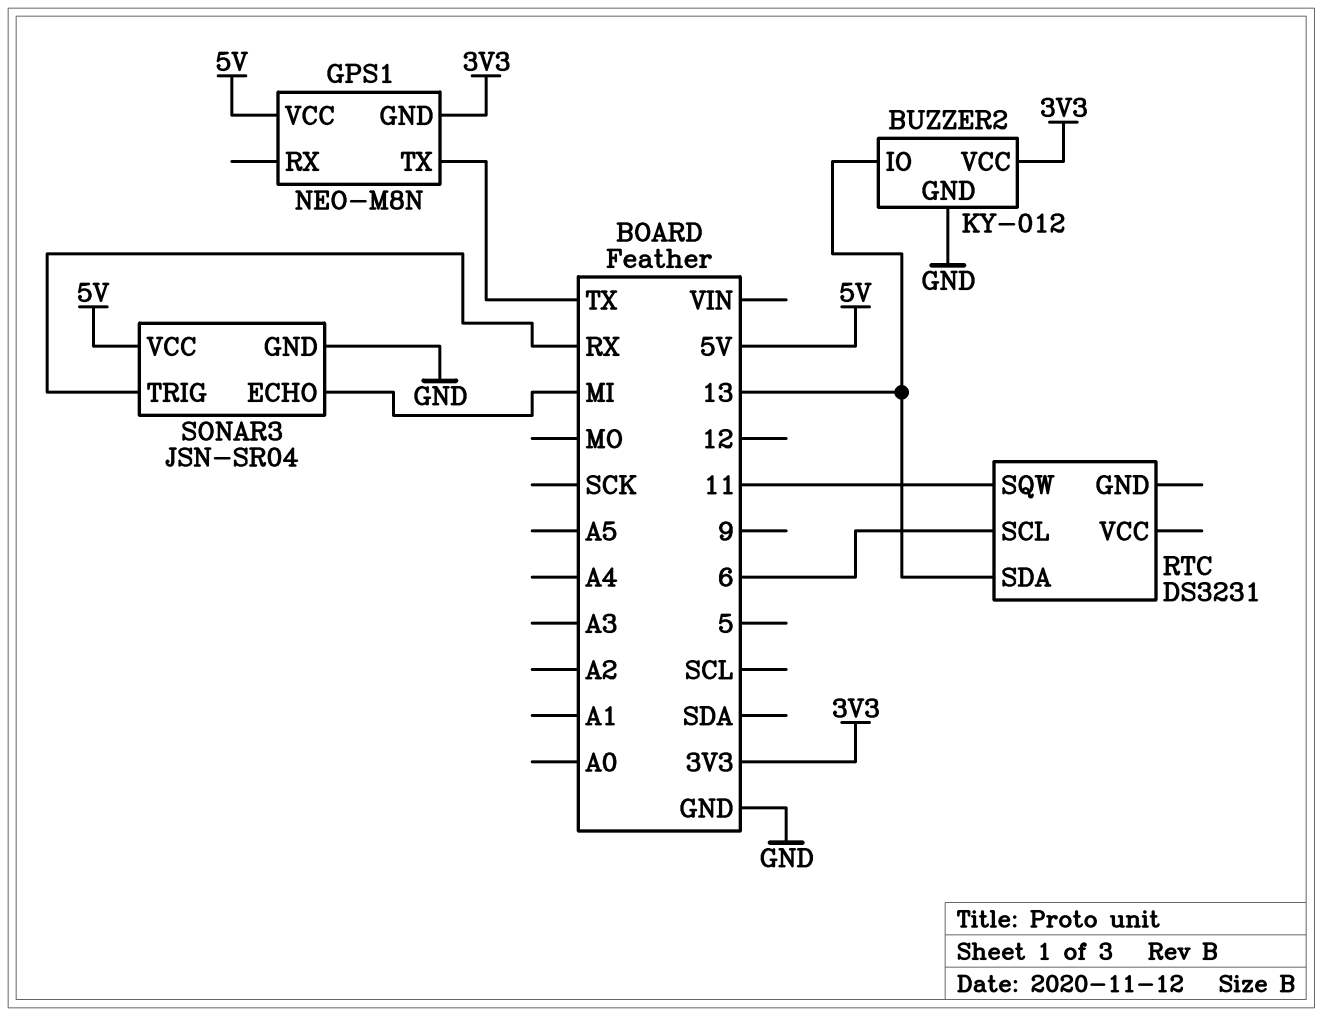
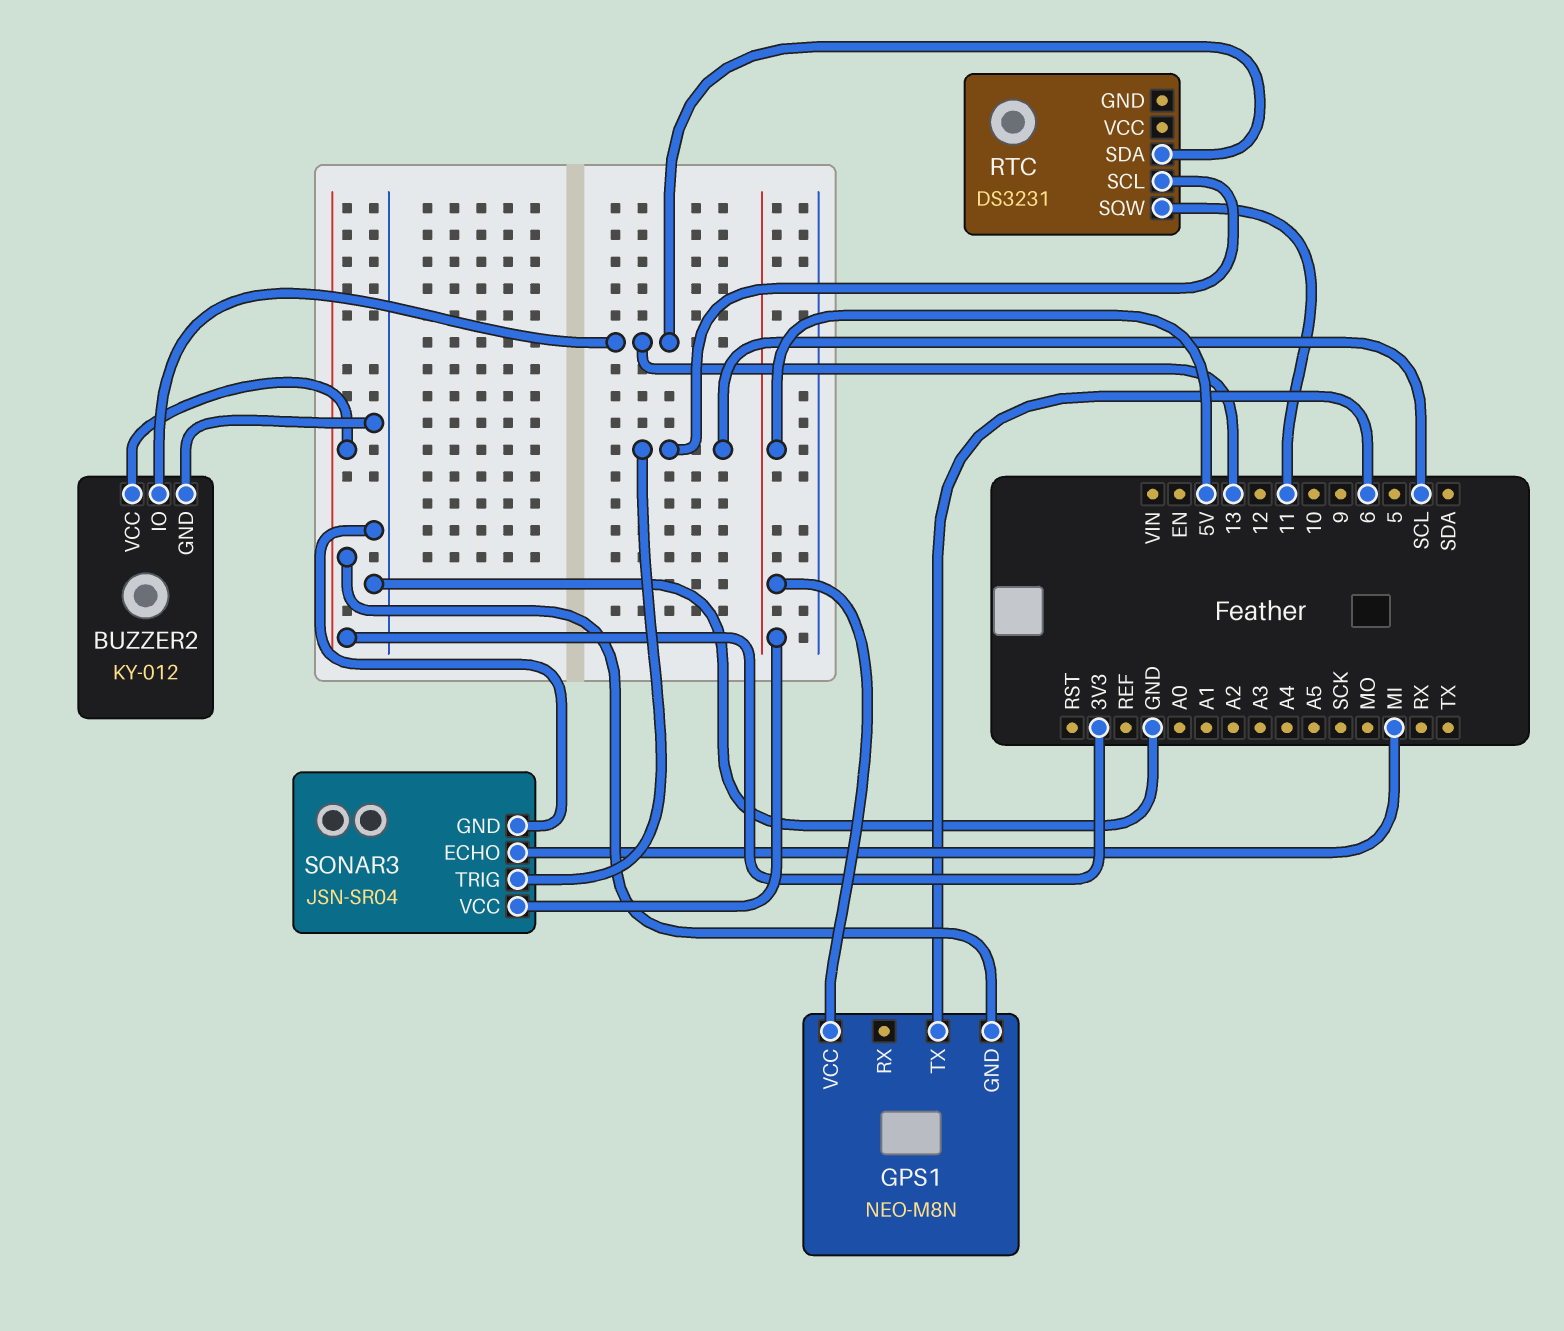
GPS1 pin TX: TX -> 6
RTC pin SCL: 6 -> SCL
SONAR3 pin TRIG: RX -> SCL

